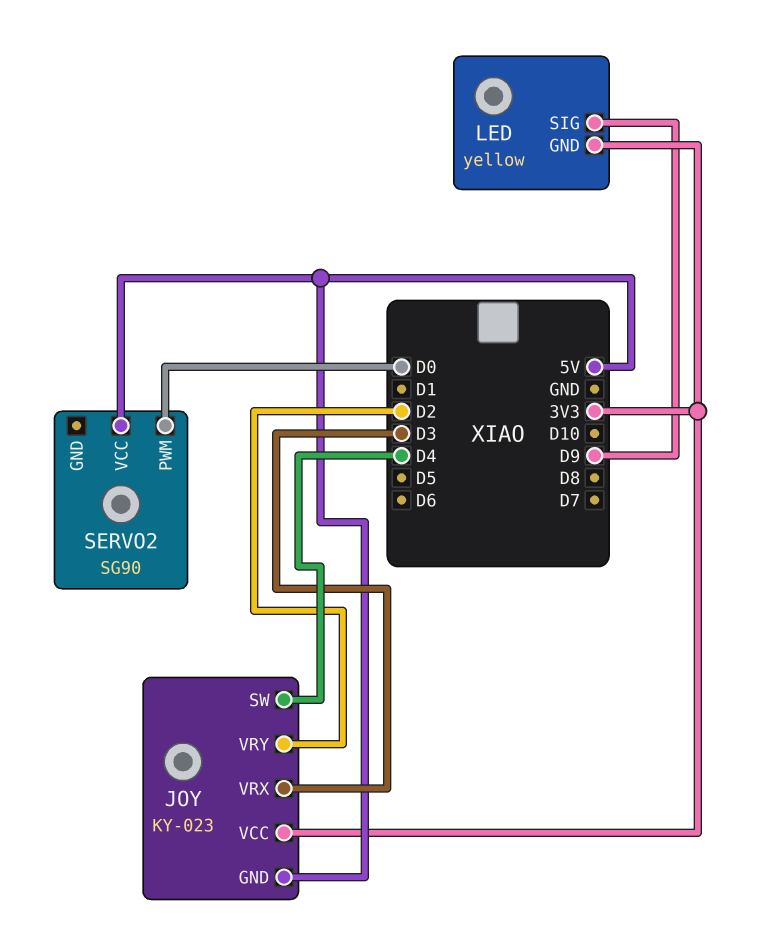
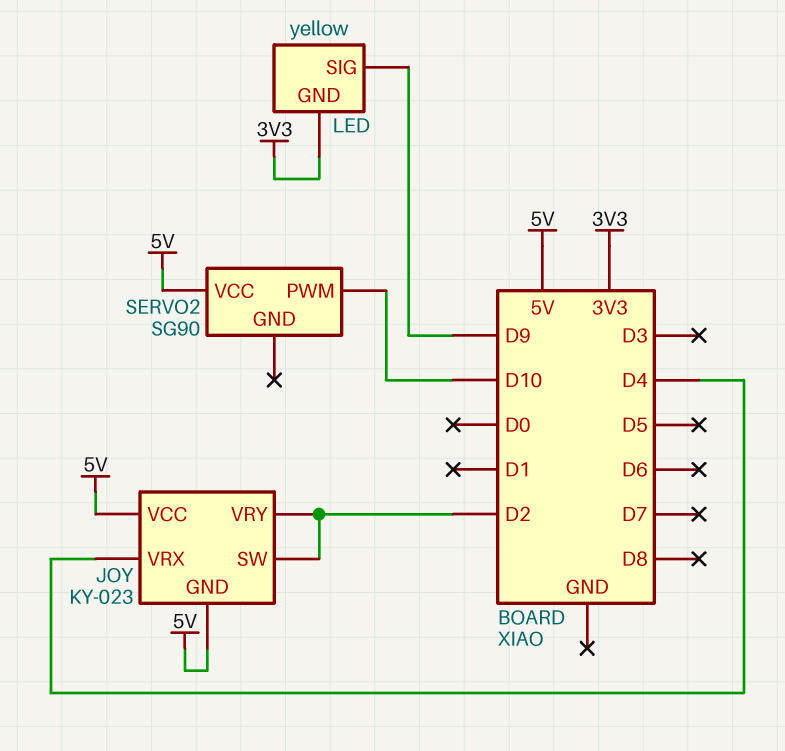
JOY pin SW: D4 -> D2
JOY pin VCC: 3V3 -> 5V
JOY pin VRX: D3 -> D4
SERVO2 pin PWM: D0 -> D10

